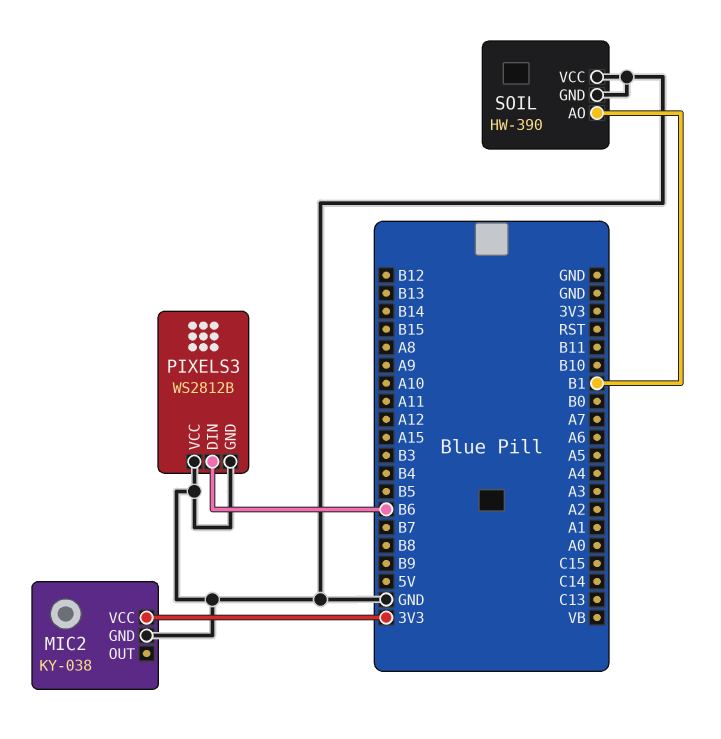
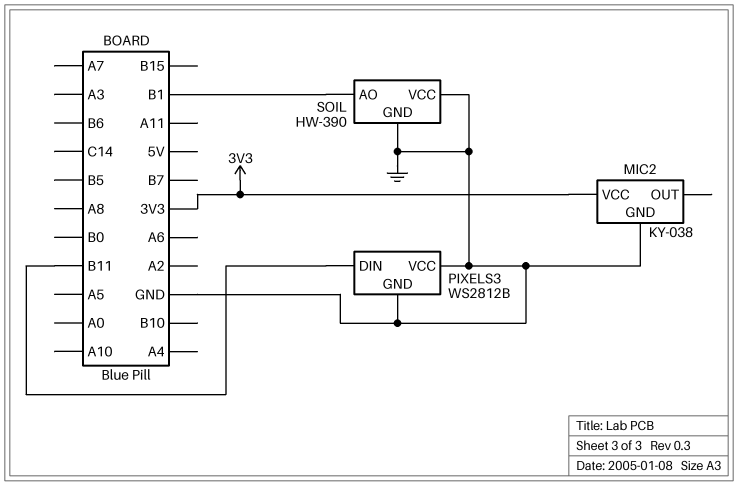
PIXELS3 pin DIN: B6 -> B11

